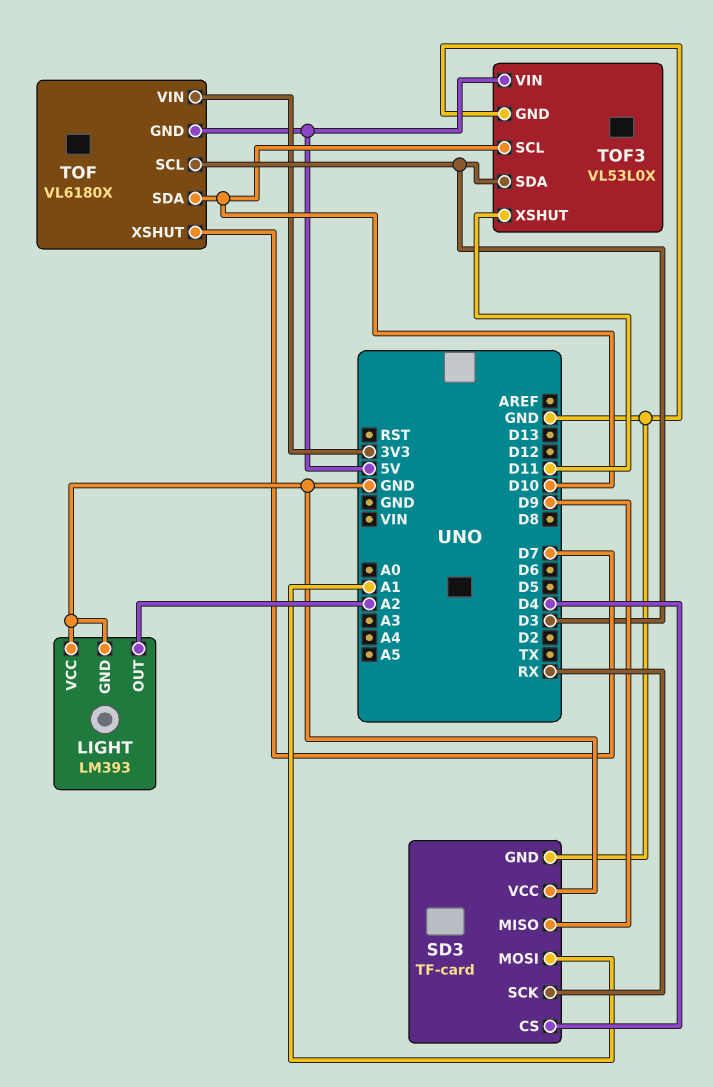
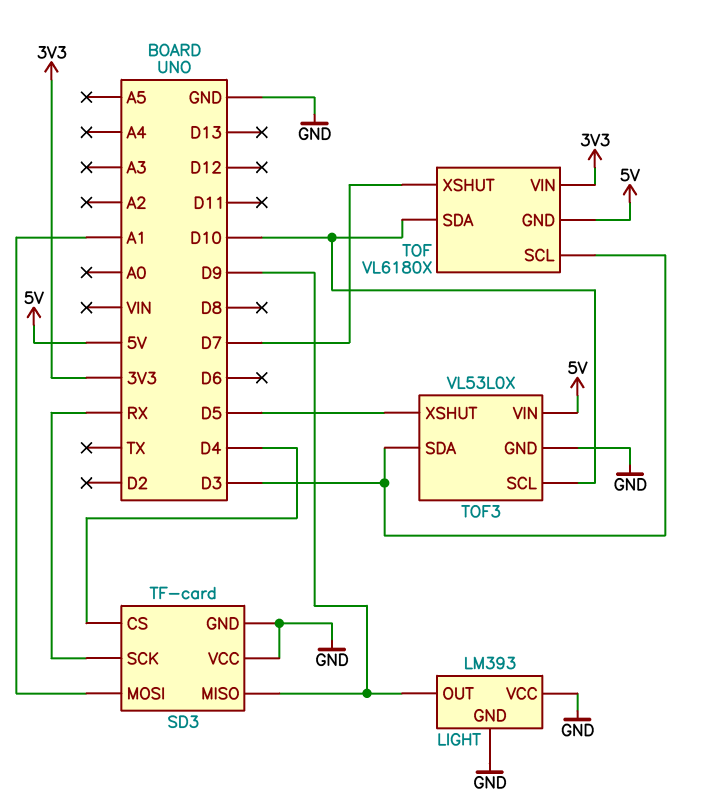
LIGHT pin OUT: A2 -> D9
TOF3 pin XSHUT: D11 -> D5

